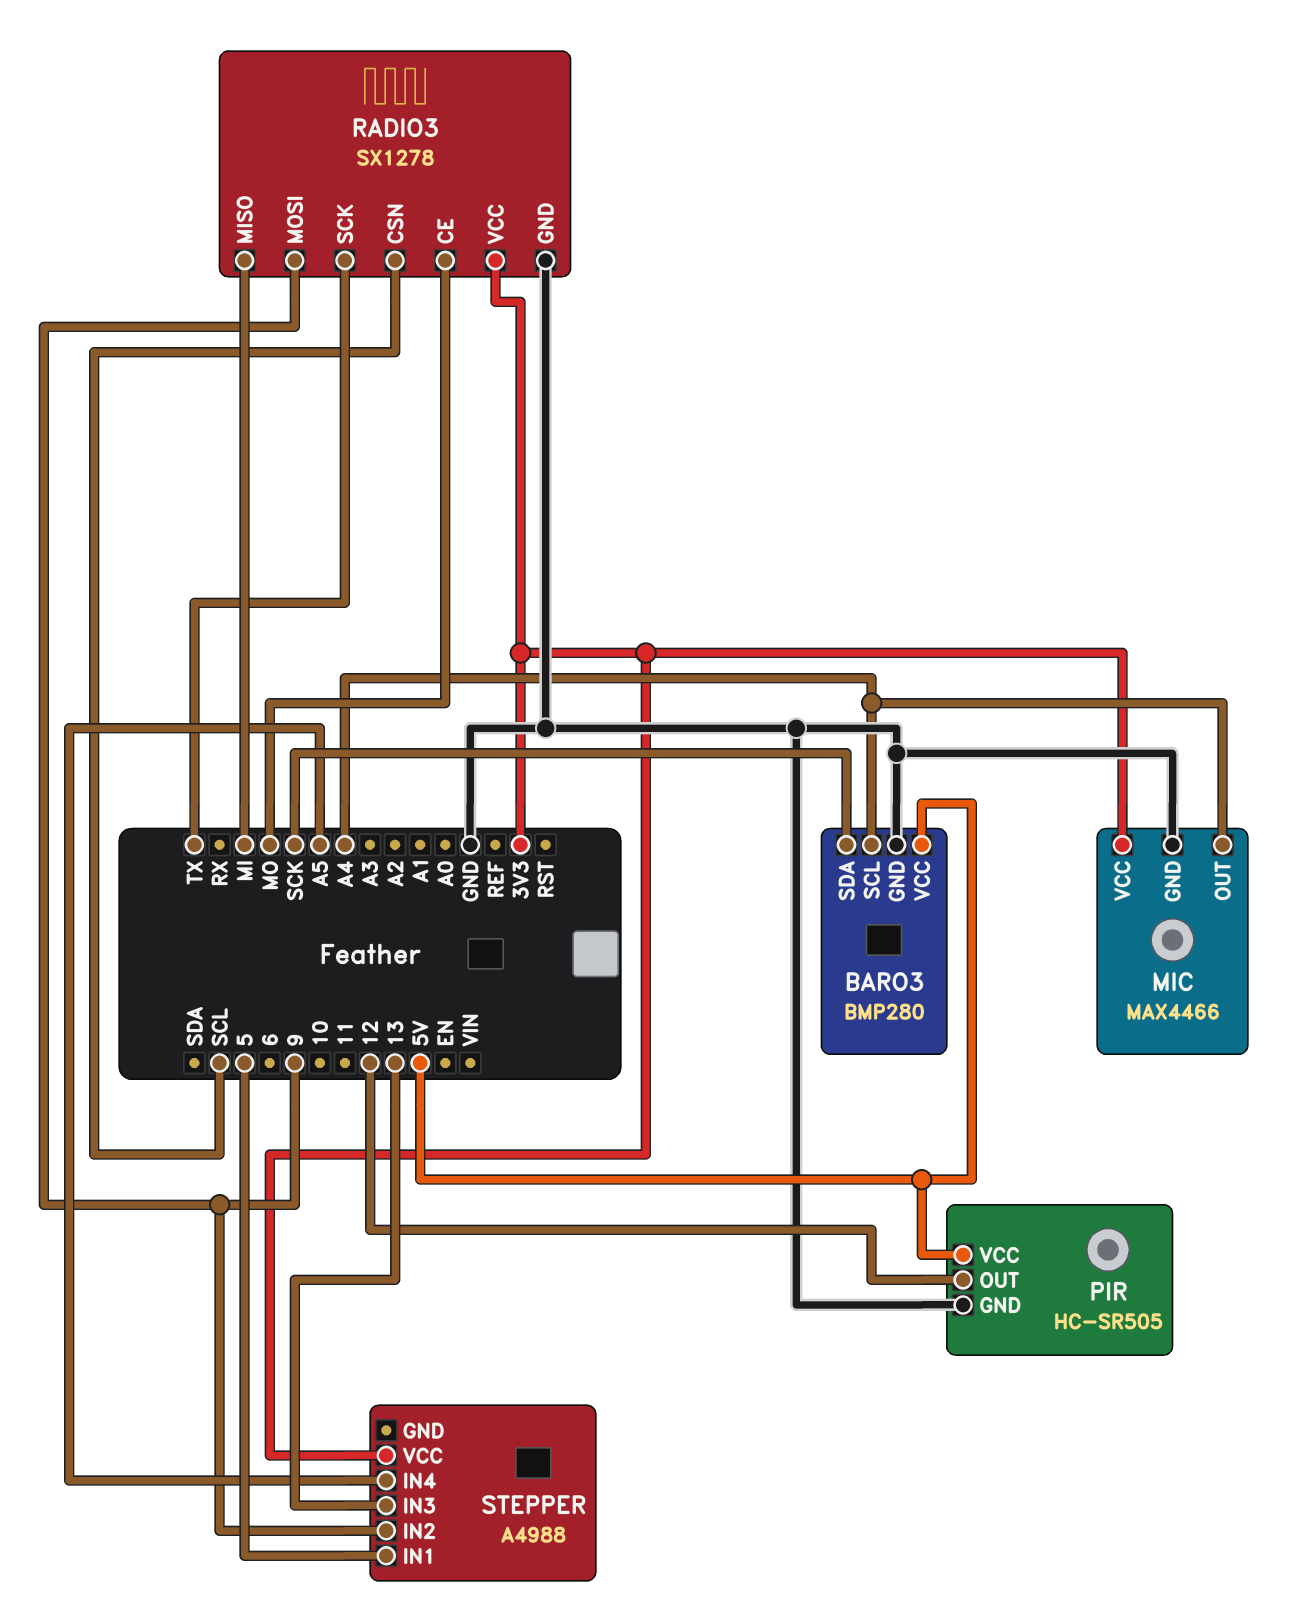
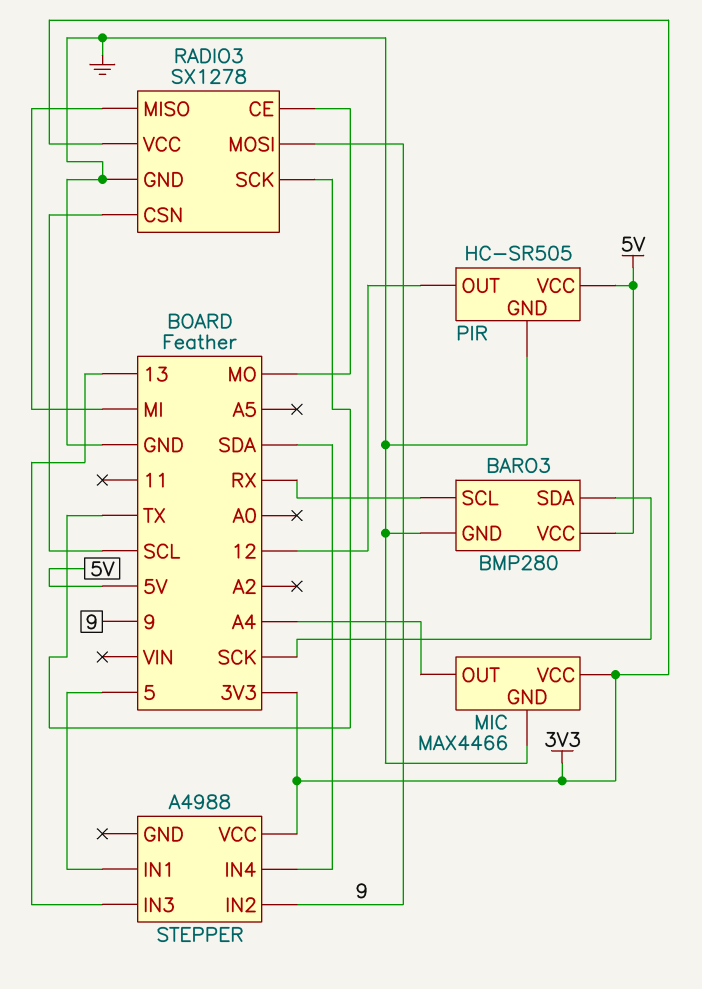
BARO3 pin SCL: A4 -> RX
STEPPER pin IN4: A5 -> SDA

